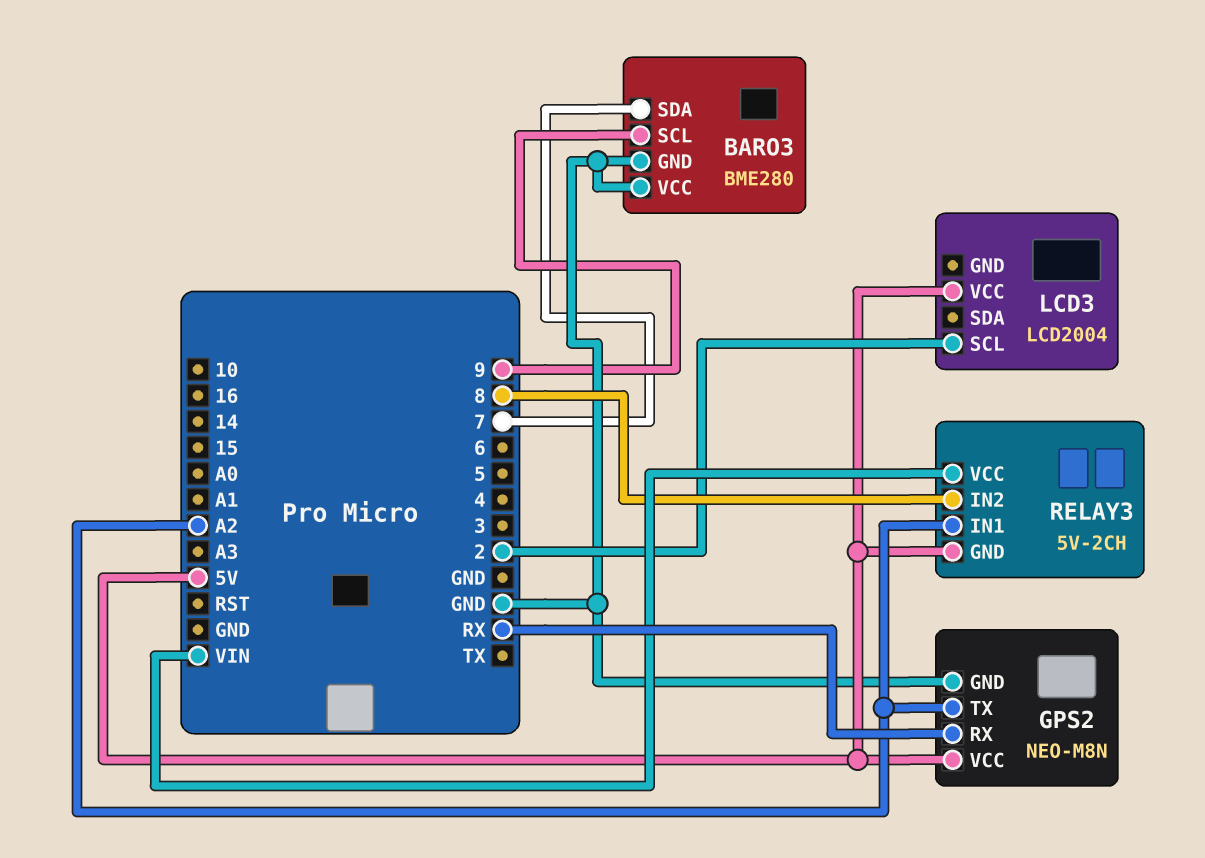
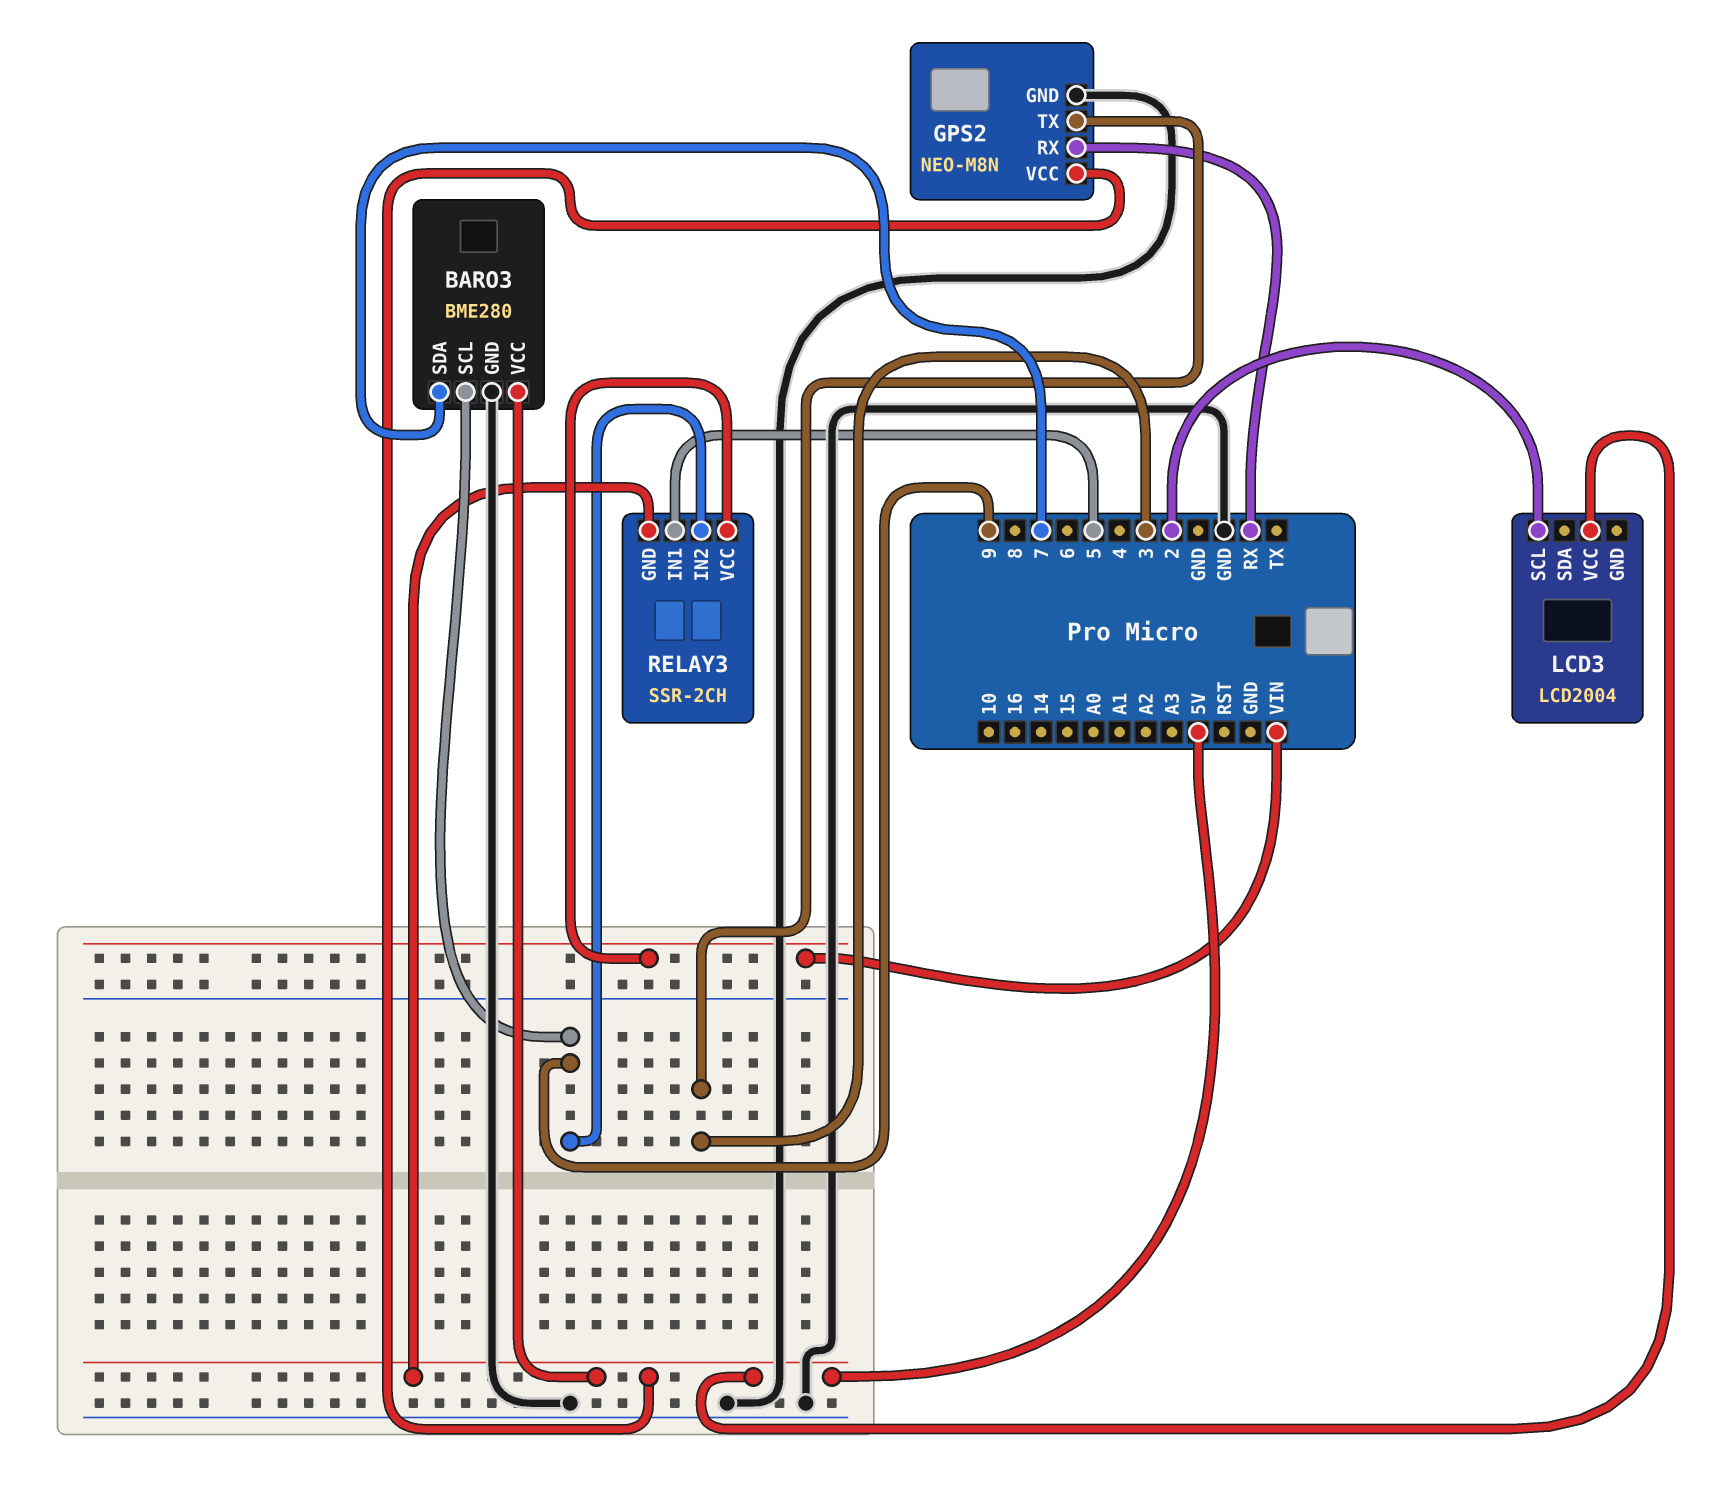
BARO3 pin VCC: GND -> 5V
GPS2 pin TX: A2 -> 3
RELAY3: 5V-2CH -> SSR-2CH
RELAY3 pin IN1: A2 -> 5
RELAY3 pin IN2: 8 -> 9

